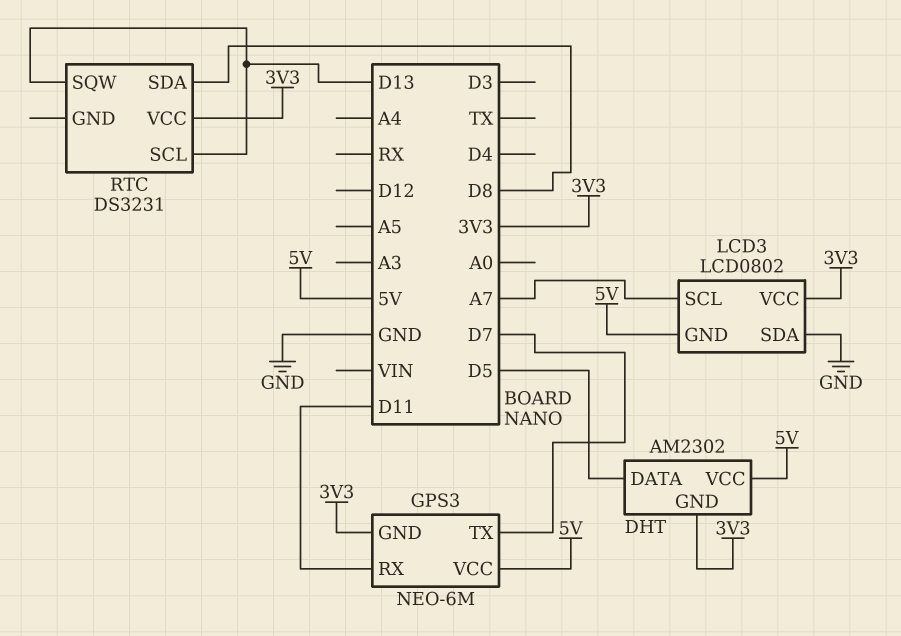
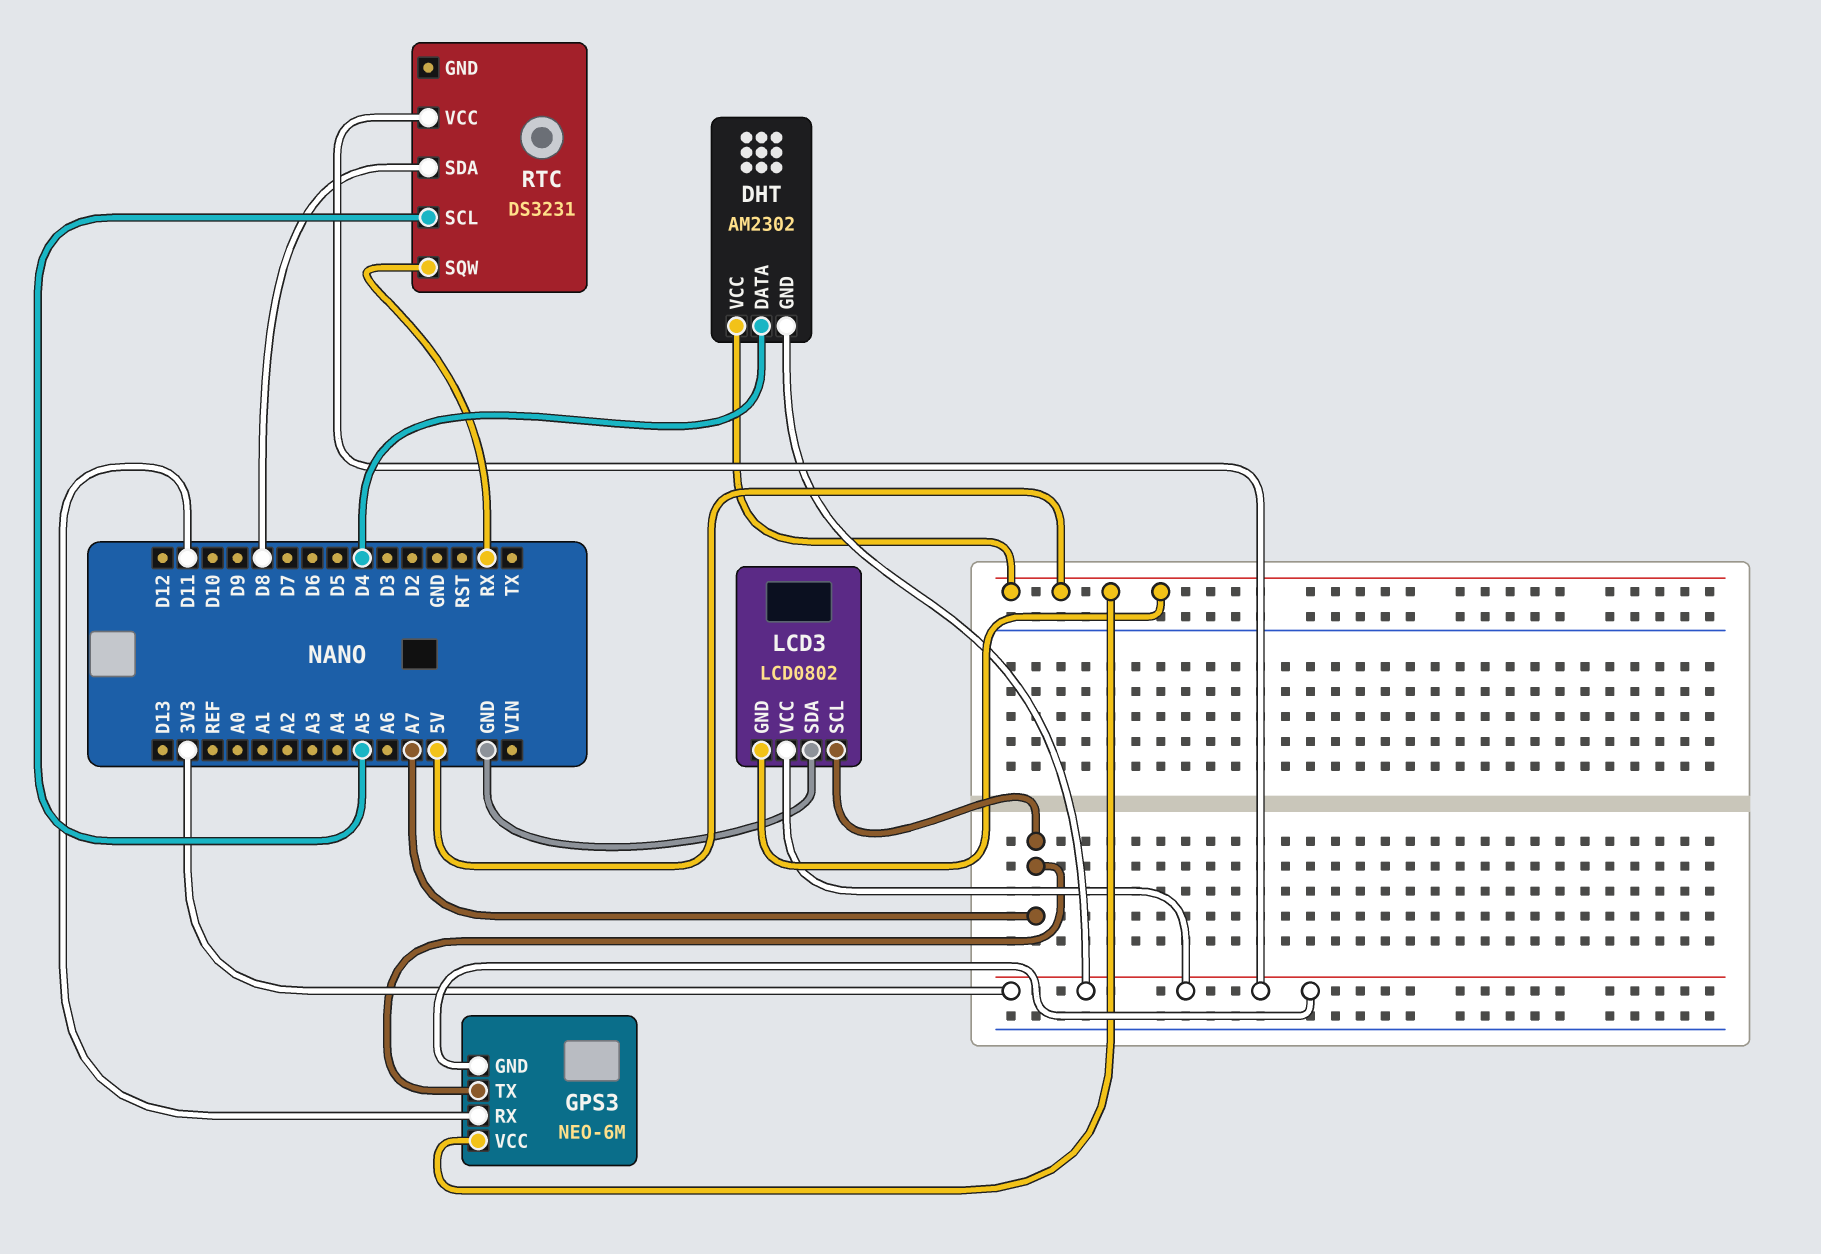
DHT pin DATA: D5 -> D4
GPS3 pin TX: D7 -> A7
RTC pin SCL: D13 -> A5
RTC pin SQW: D13 -> RX

